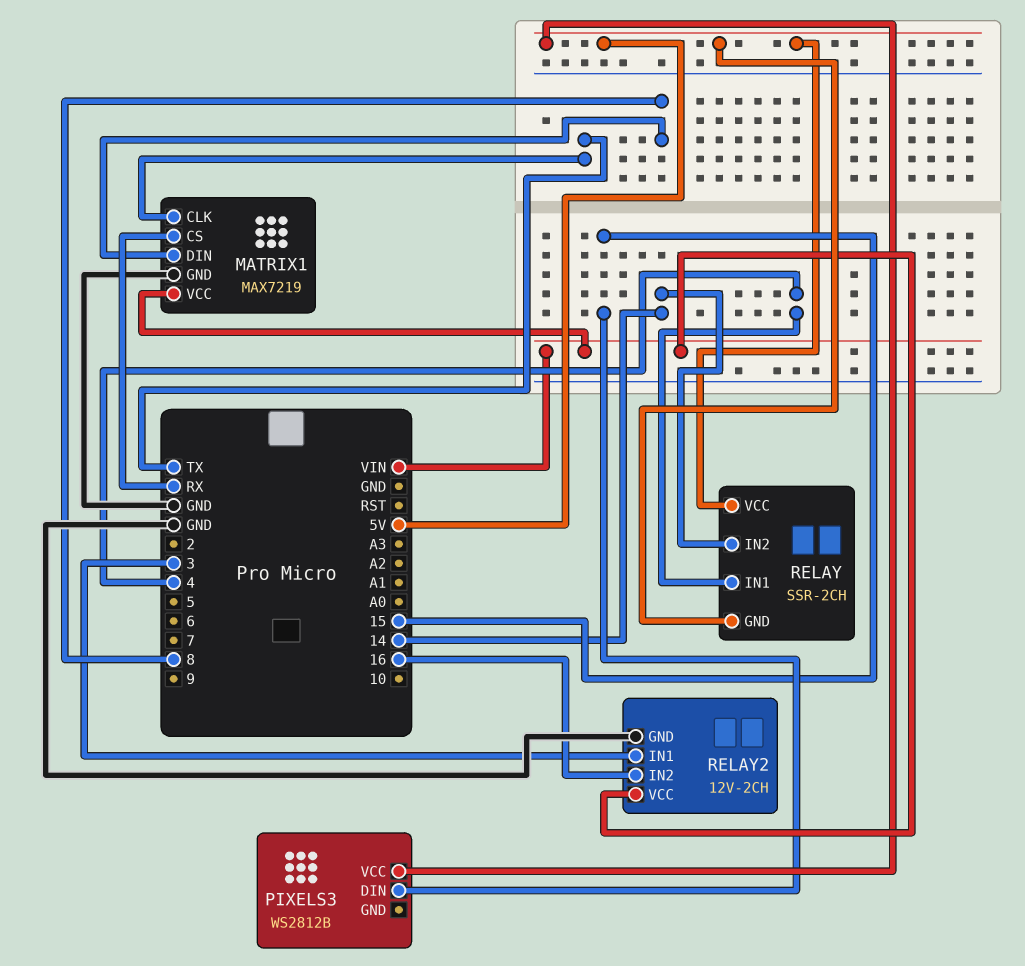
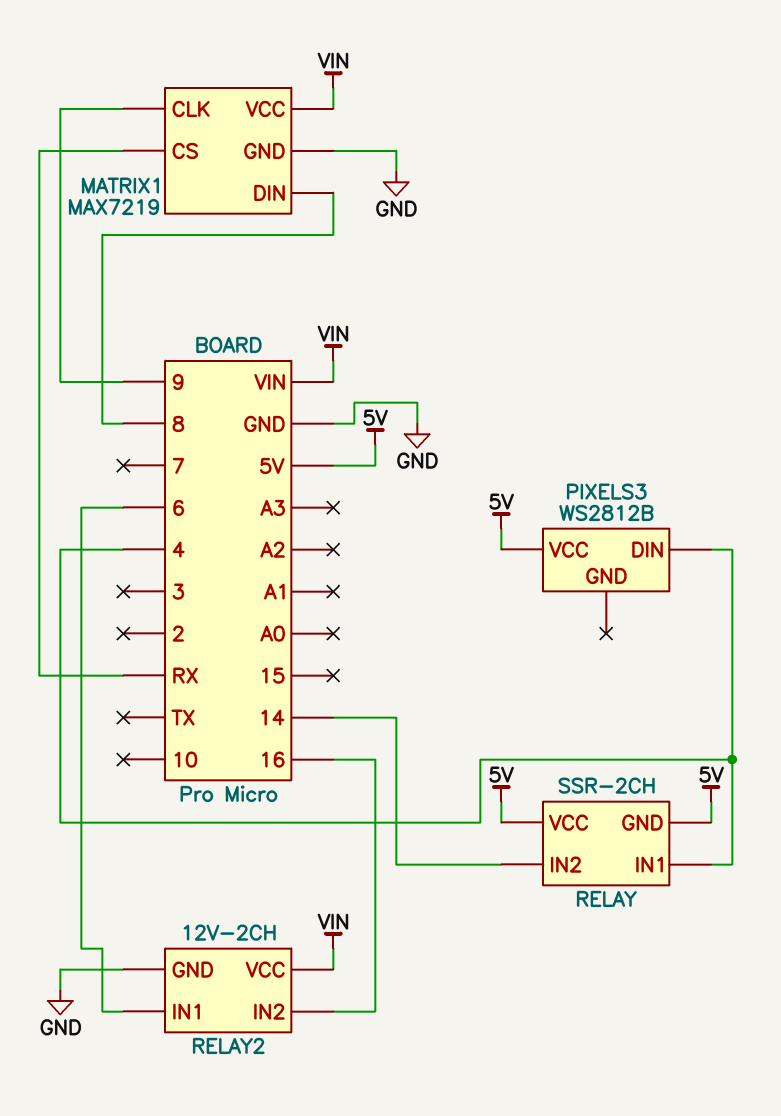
MATRIX1 pin CLK: TX -> 9
PIXELS3 pin DIN: 15 -> 4
RELAY2 pin IN1: 3 -> 6

